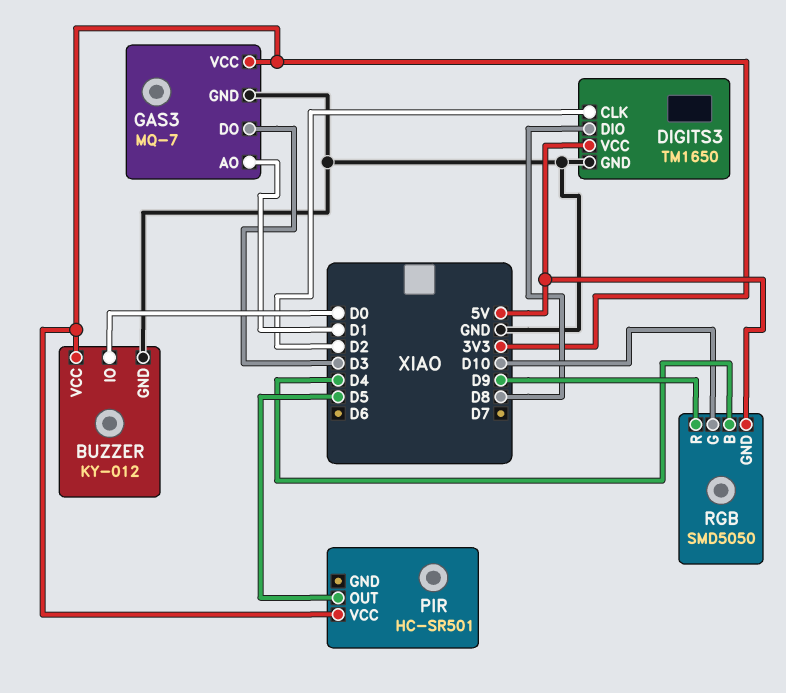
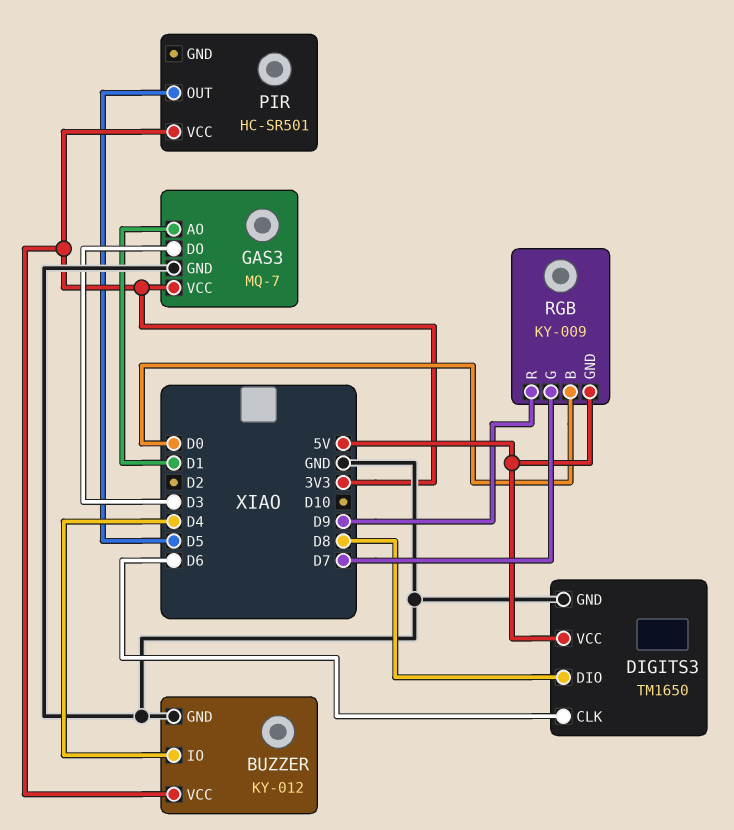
BUZZER pin IO: D0 -> D4
DIGITS3 pin CLK: D2 -> D6
RGB: SMD5050 -> KY-009
RGB pin B: D4 -> D0
RGB pin G: D10 -> D7

